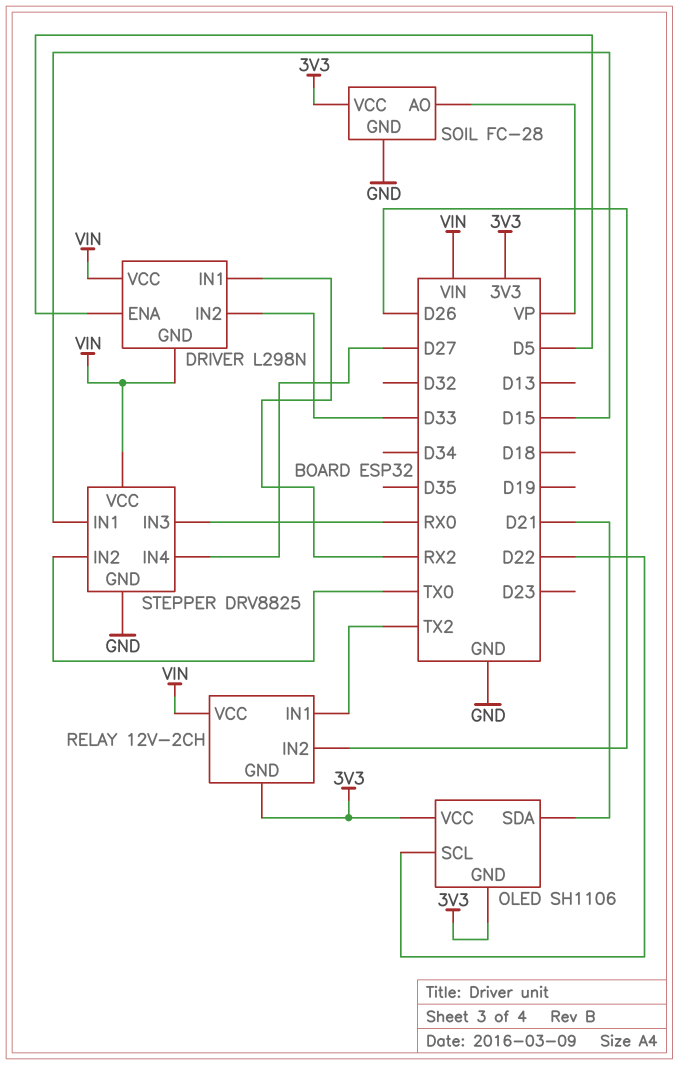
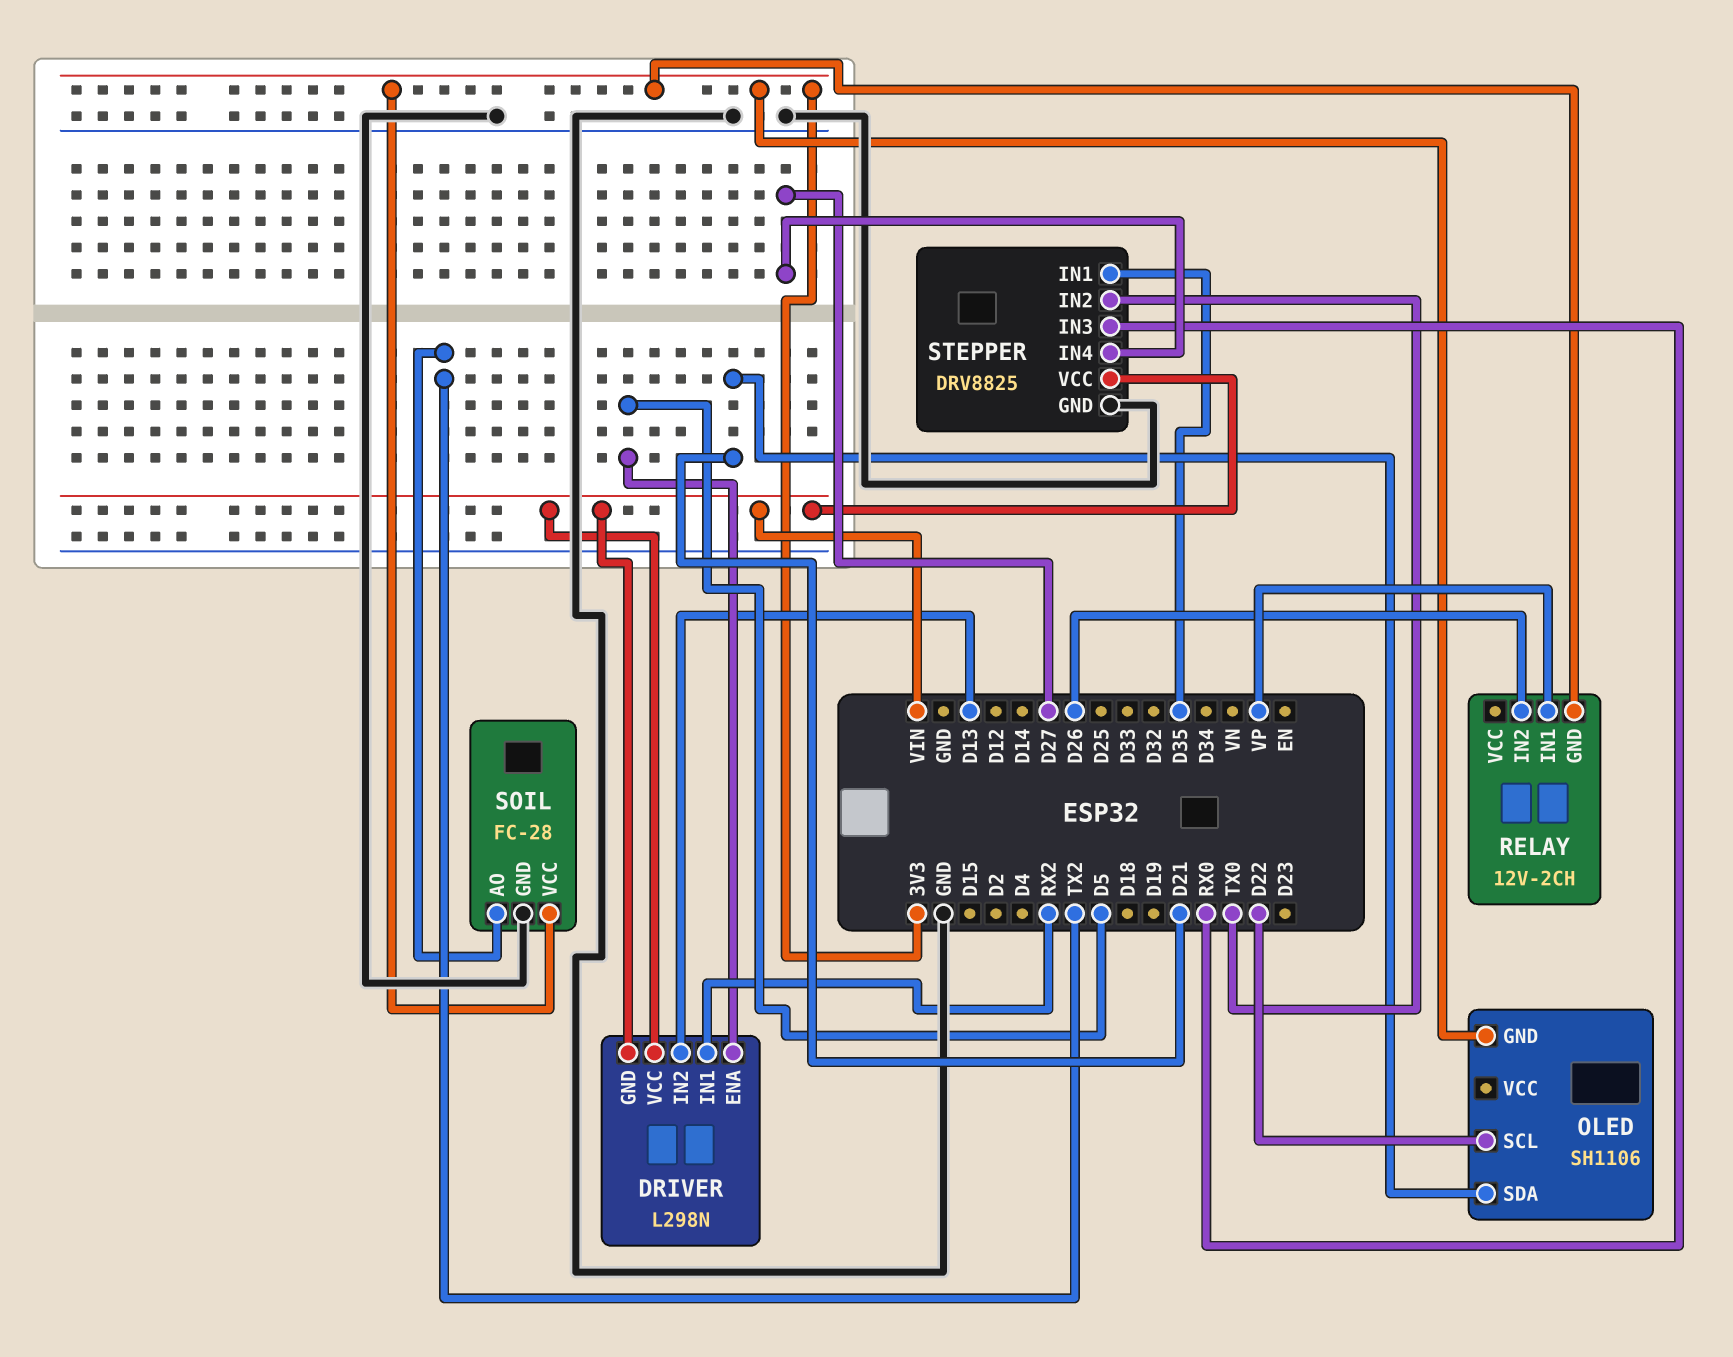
DRIVER pin IN2: D33 -> D13
OLED pin VCC: 3V3 -> none
RELAY pin IN1: TX2 -> VP
RELAY pin VCC: VIN -> none
SOIL pin AO: VP -> TX2
STEPPER pin IN1: D15 -> D35

